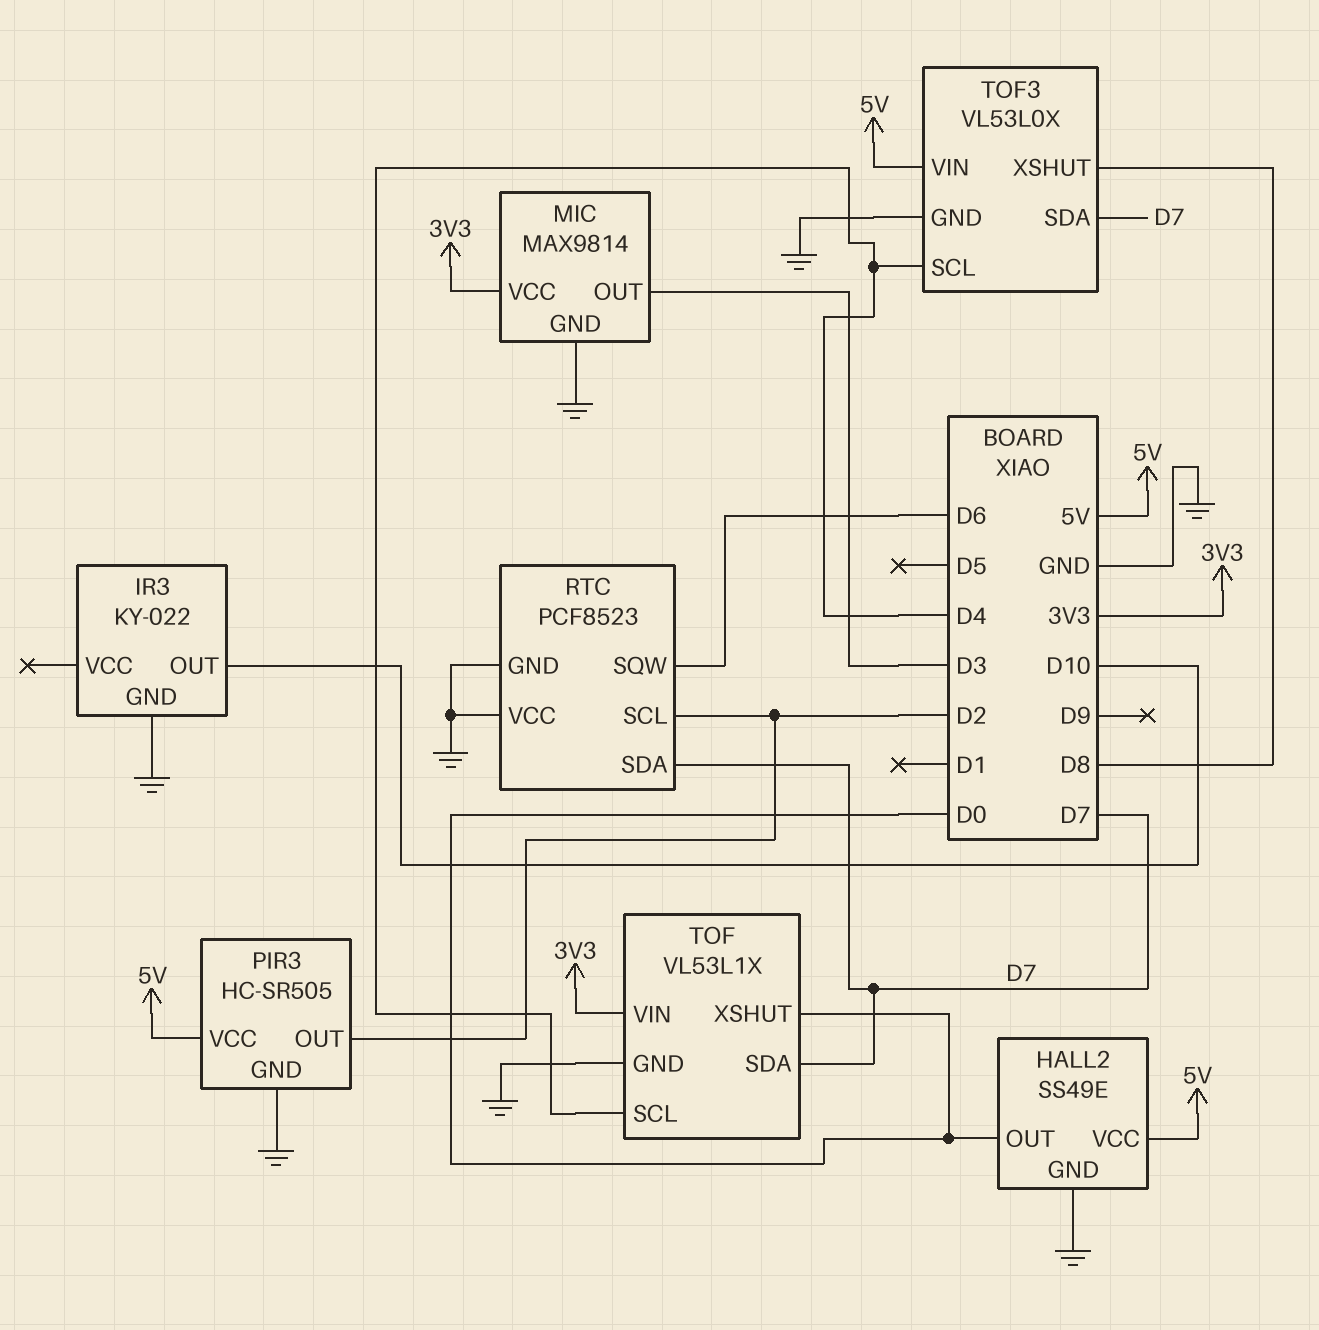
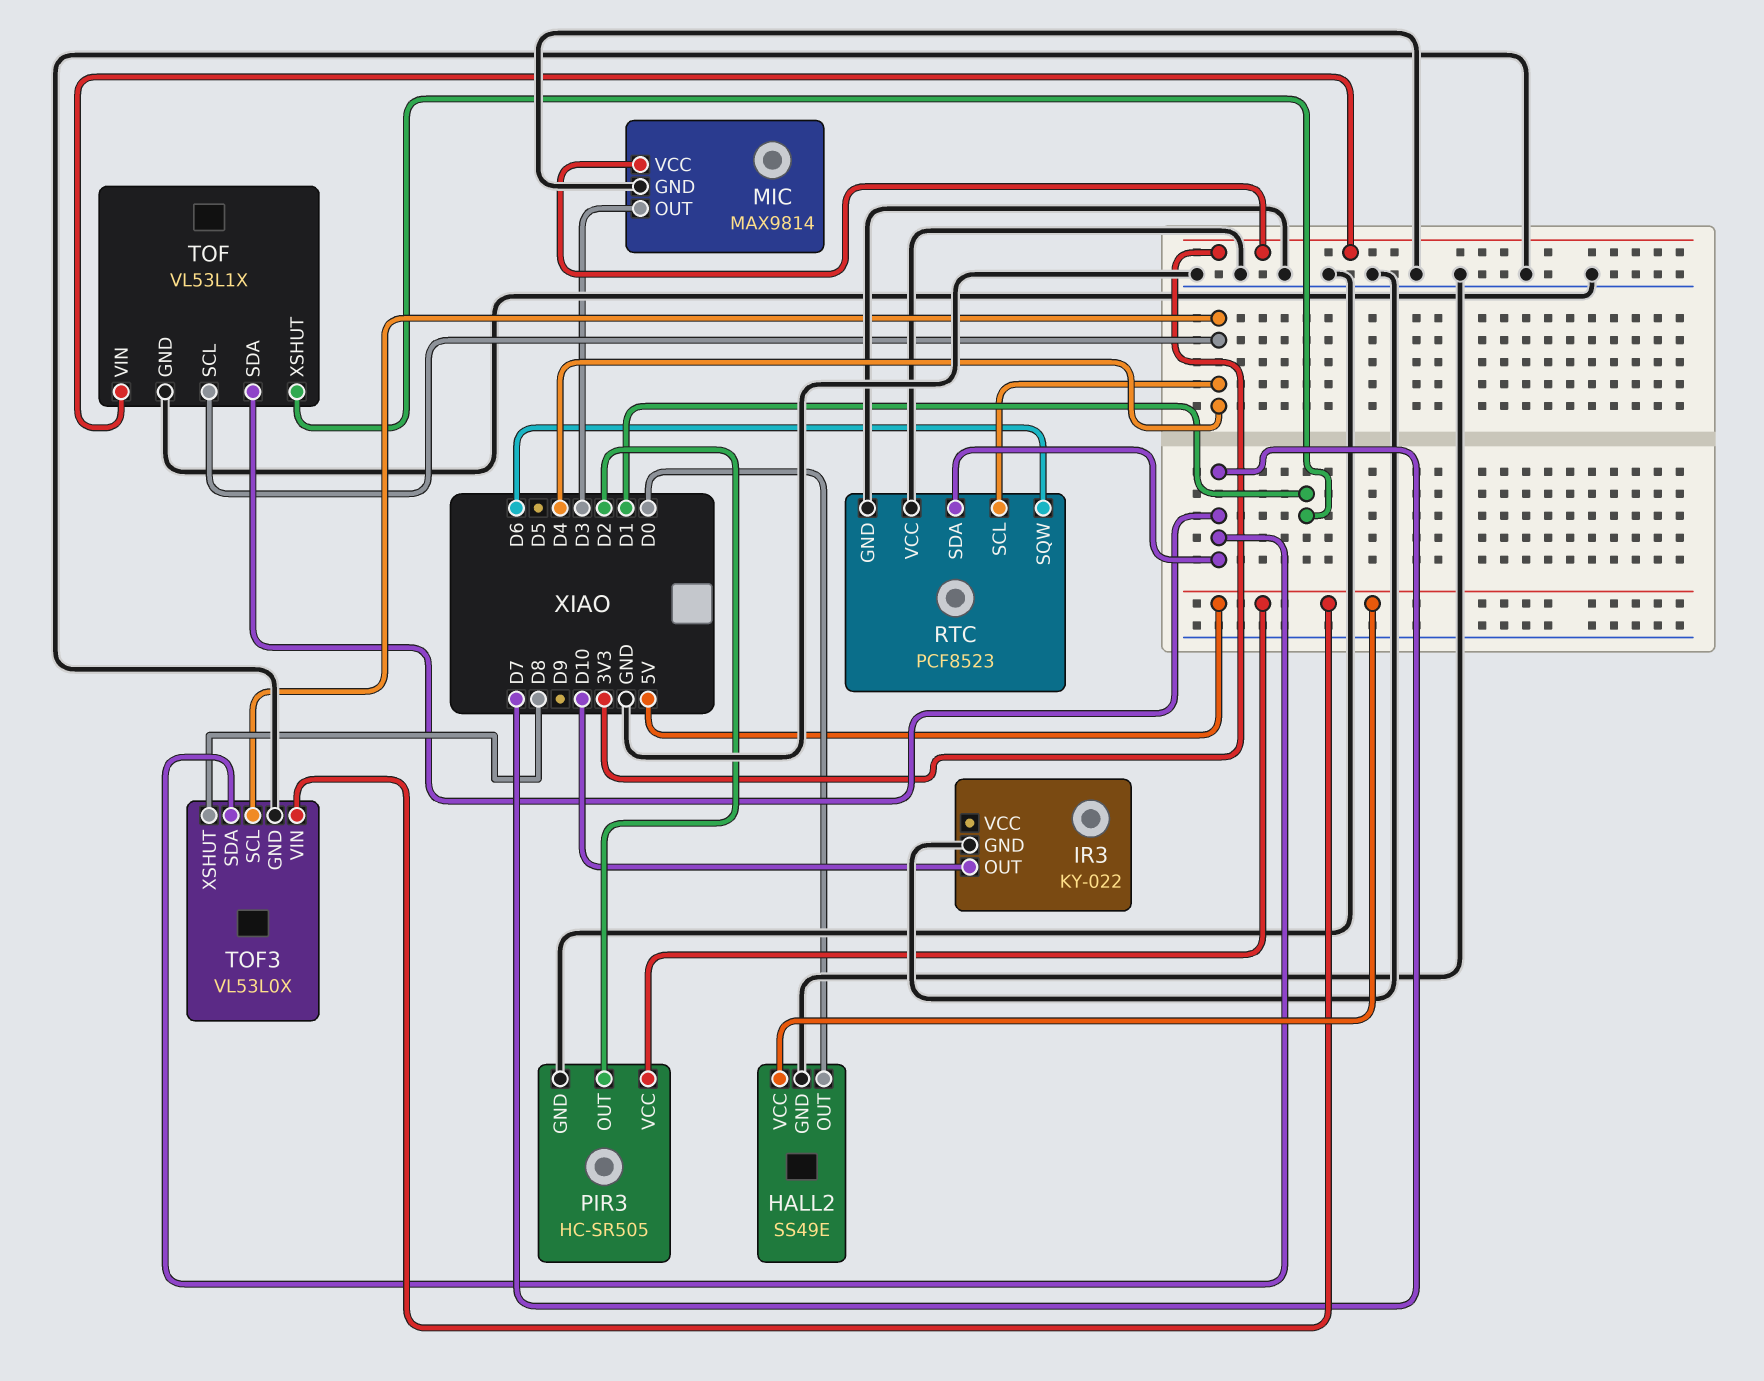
RTC pin SCL: D2 -> D4
TOF pin XSHUT: D0 -> D1

